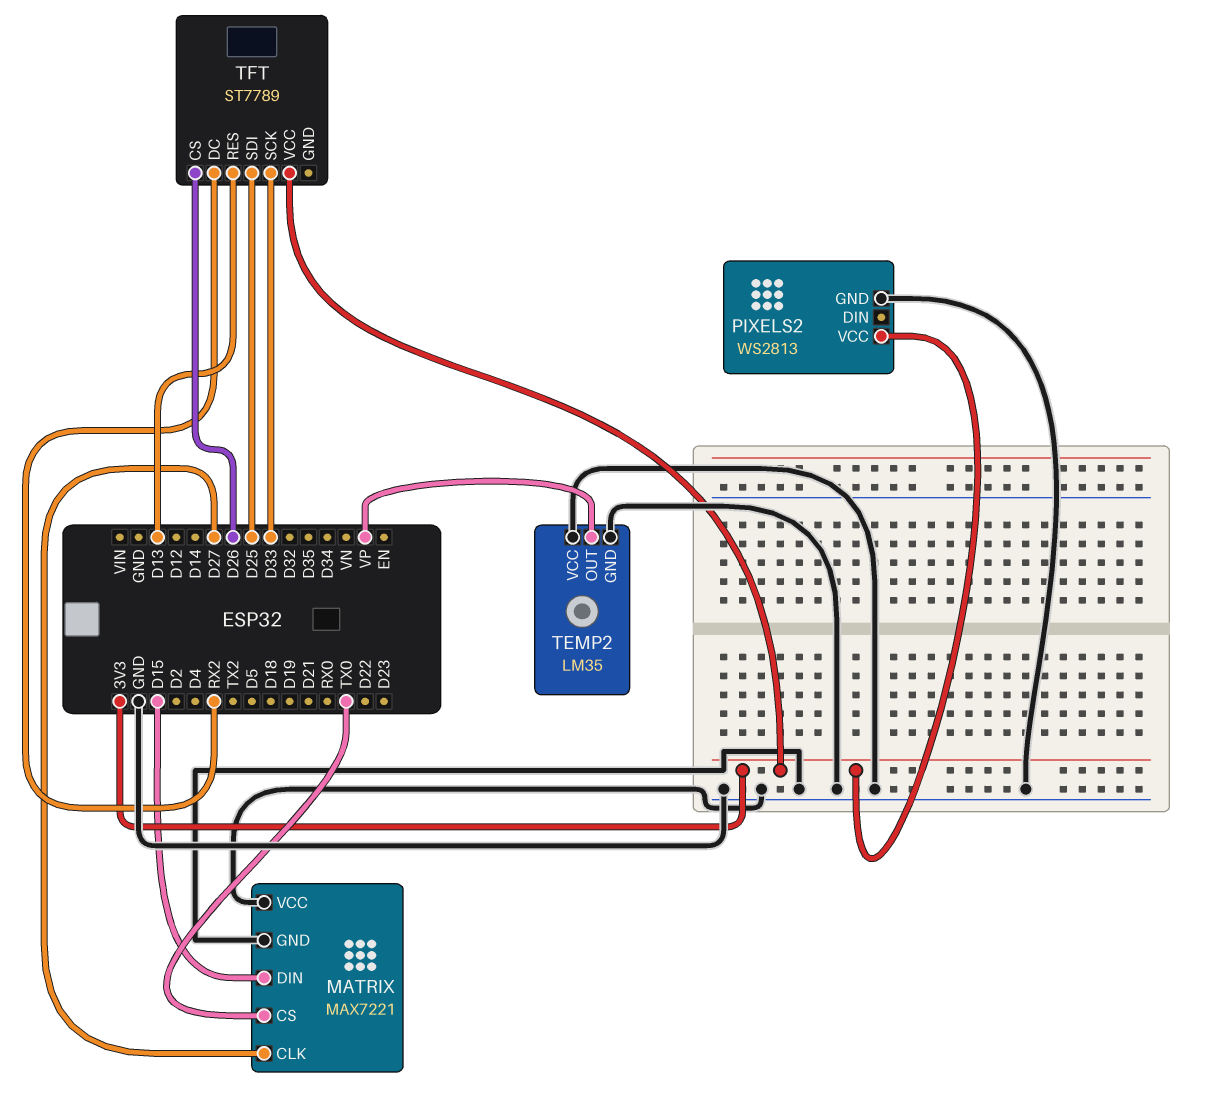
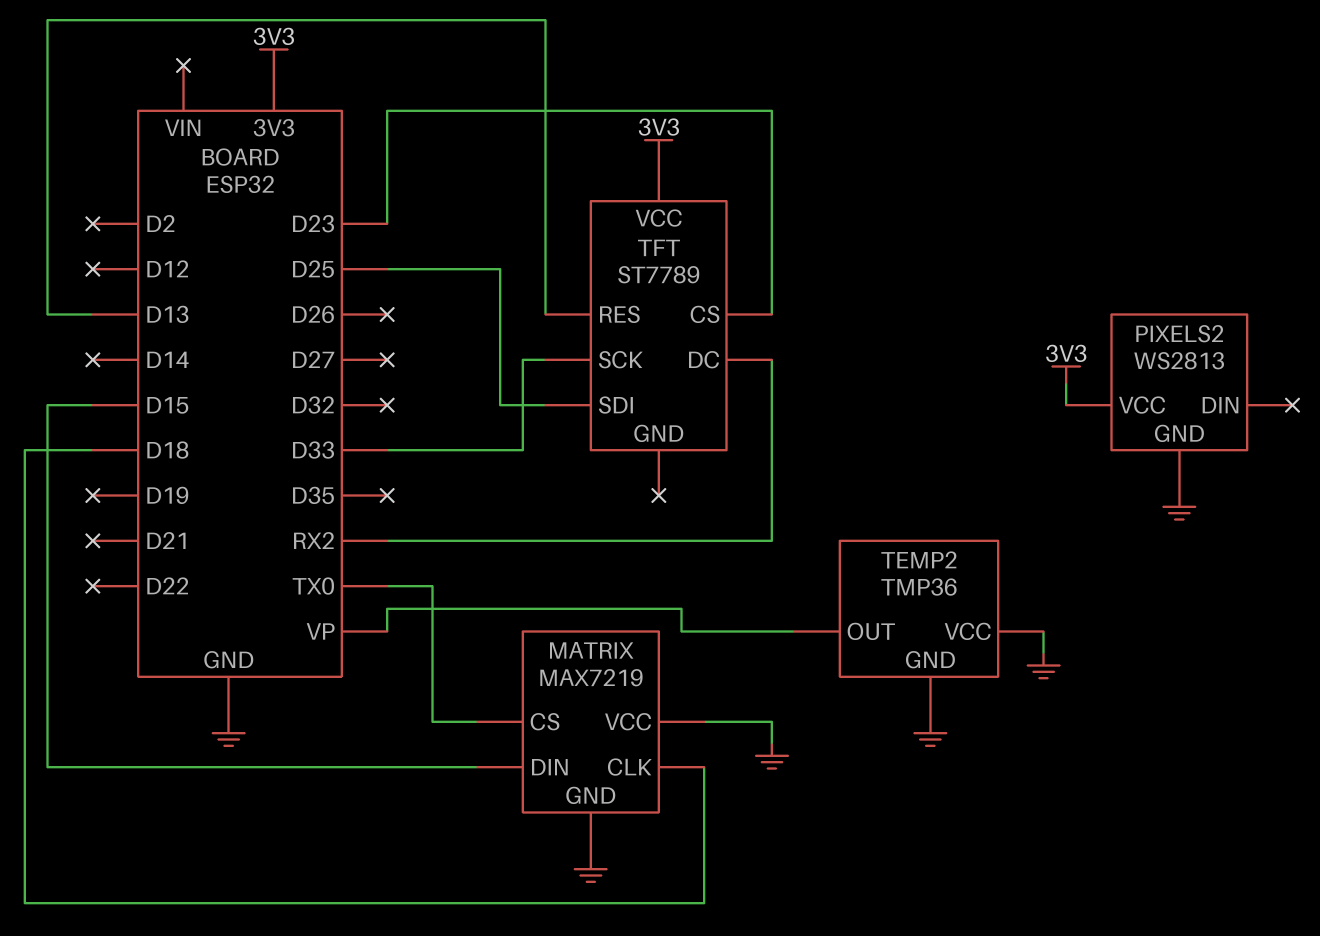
MATRIX: MAX7221 -> MAX7219
MATRIX pin CLK: D27 -> D18
TEMP2: LM35 -> TMP36
TFT pin CS: D26 -> D23

